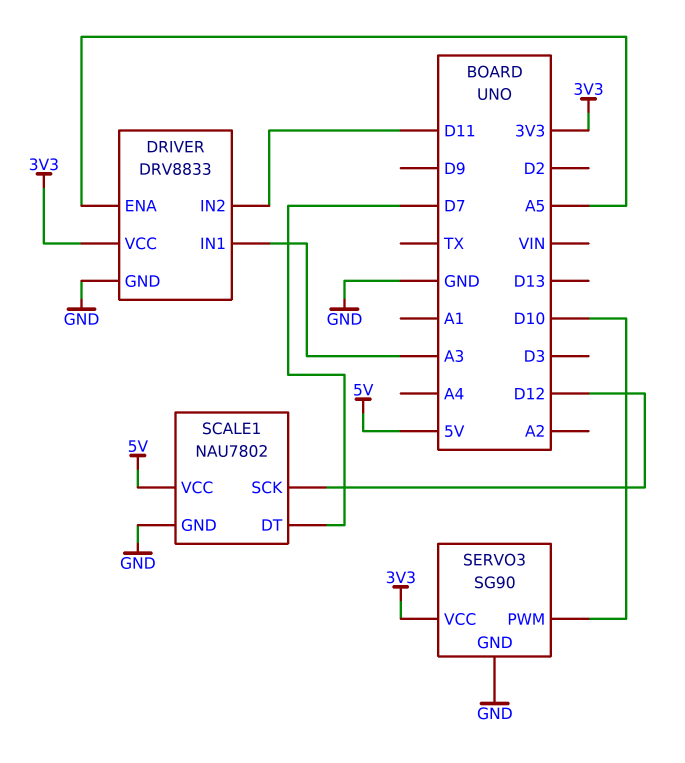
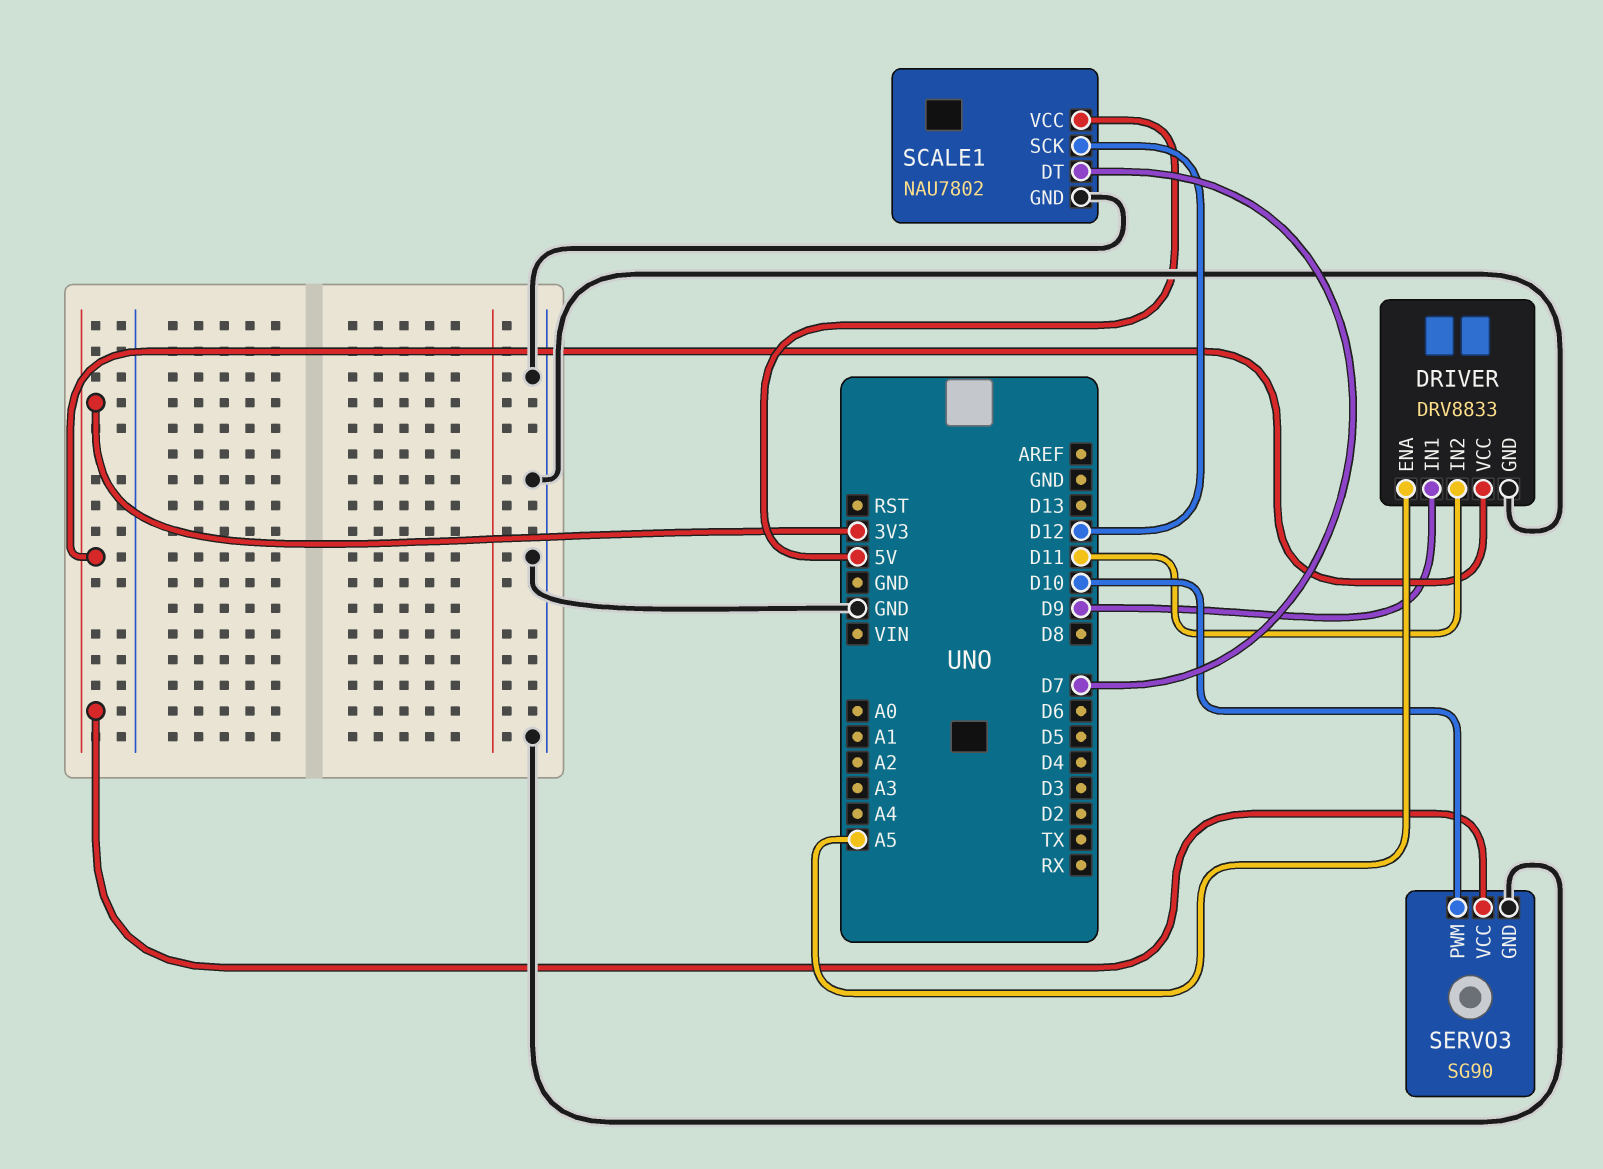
DRIVER pin IN1: A3 -> D9

